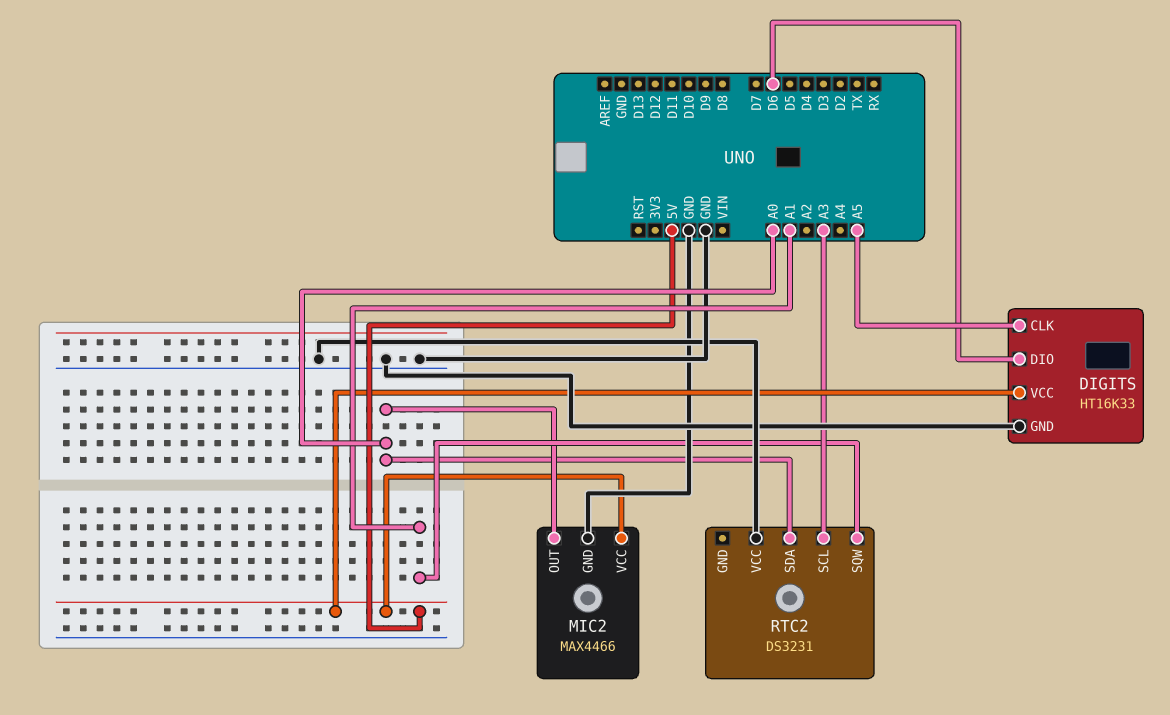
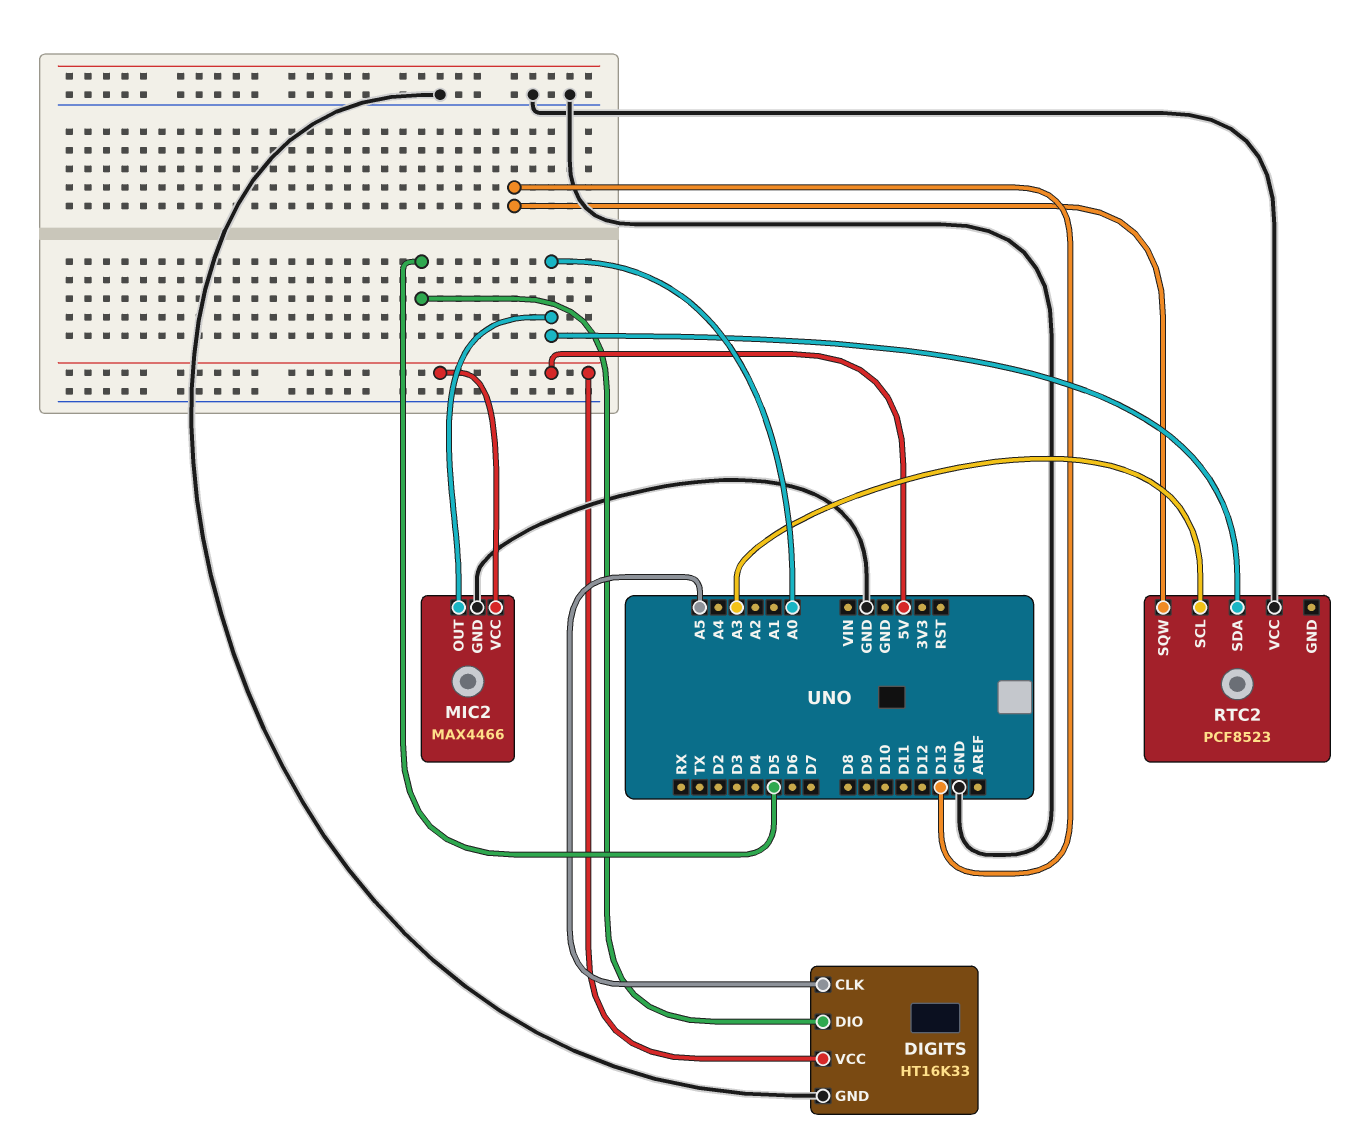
DIGITS pin DIO: D6 -> D5
RTC2: DS3231 -> PCF8523
RTC2 pin SQW: A1 -> D13

